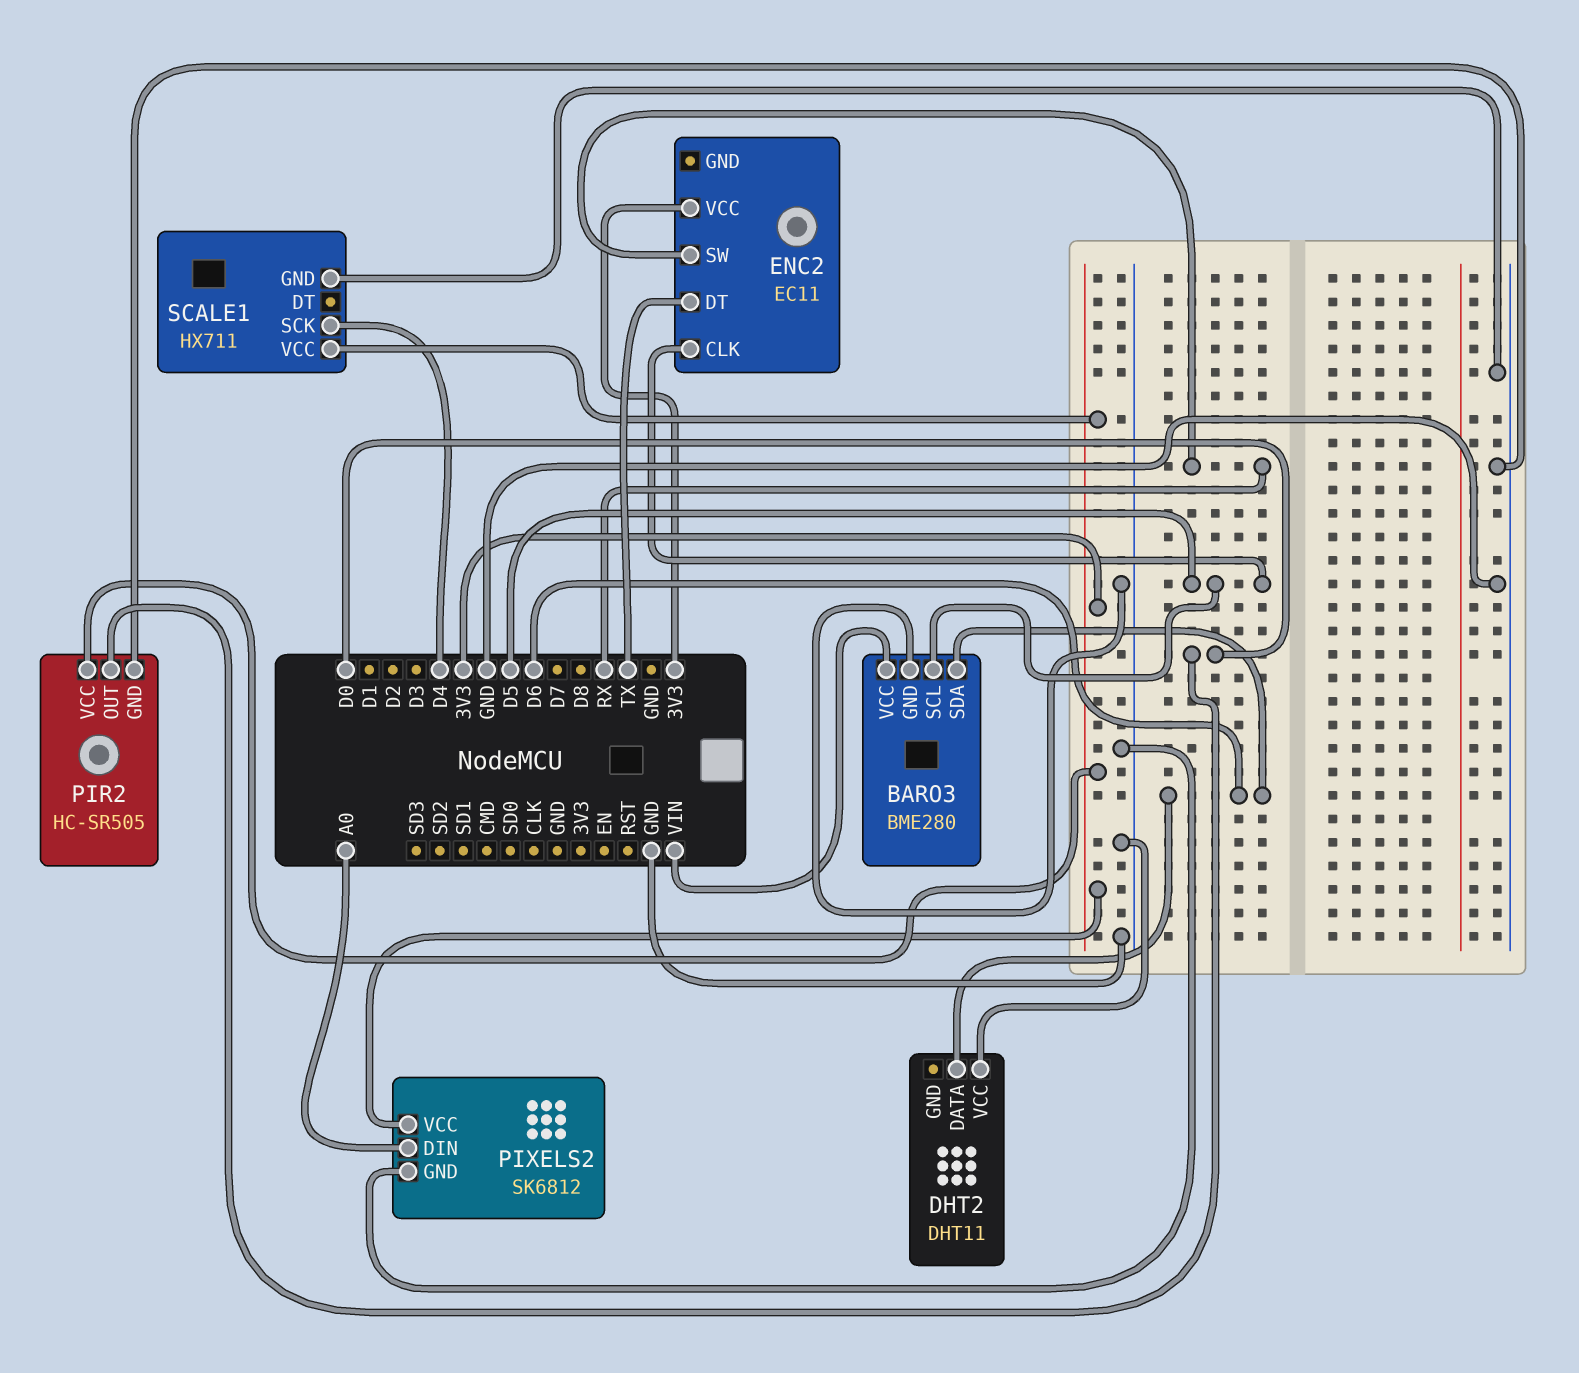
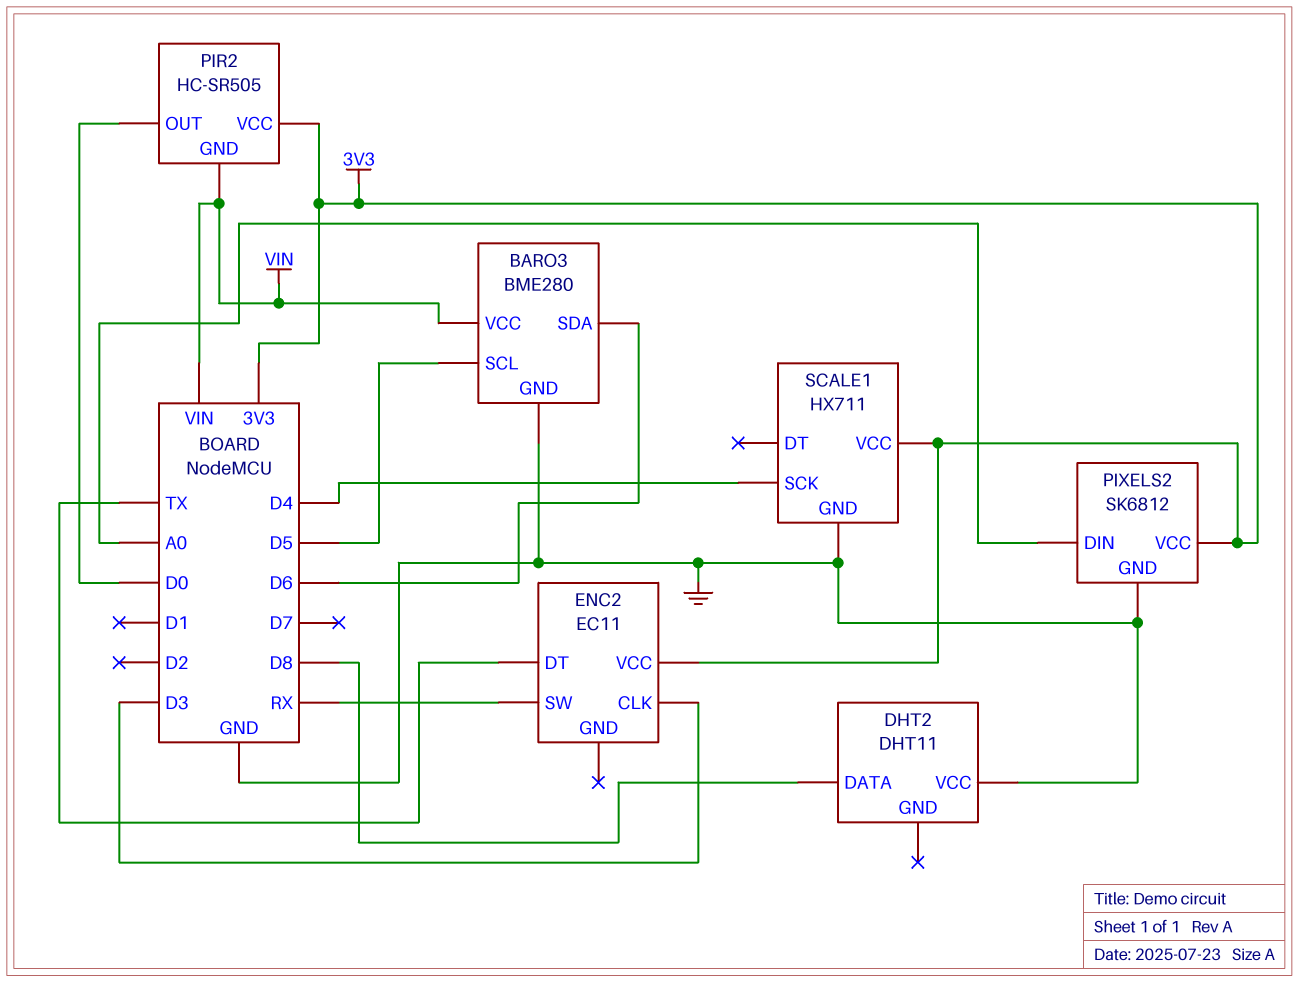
DHT2 pin DATA: D6 -> D8
ENC2 pin CLK: D5 -> D3
PIR2 pin GND: GND -> VIN

